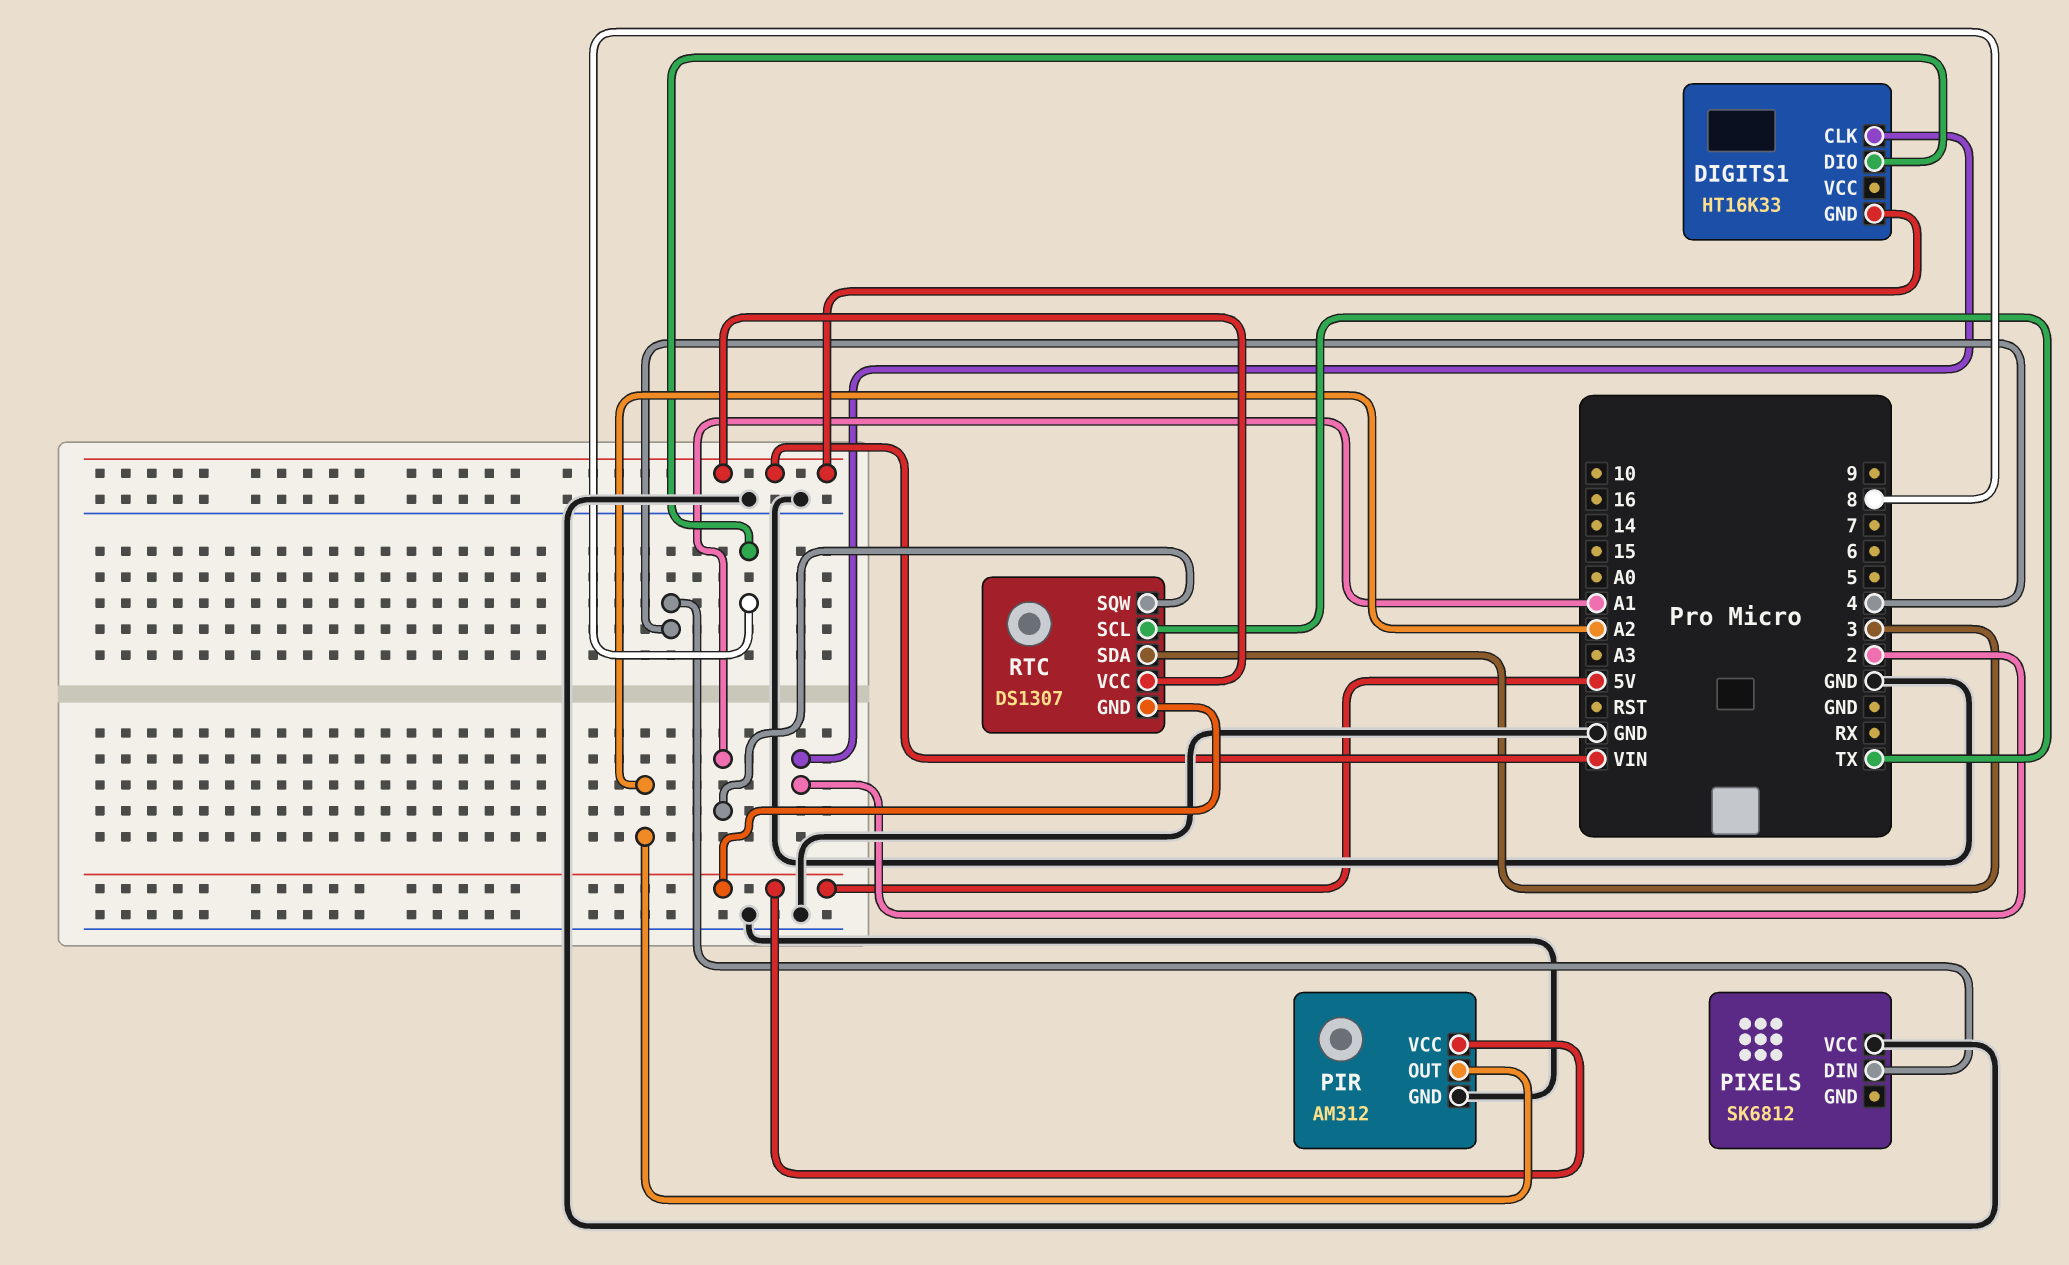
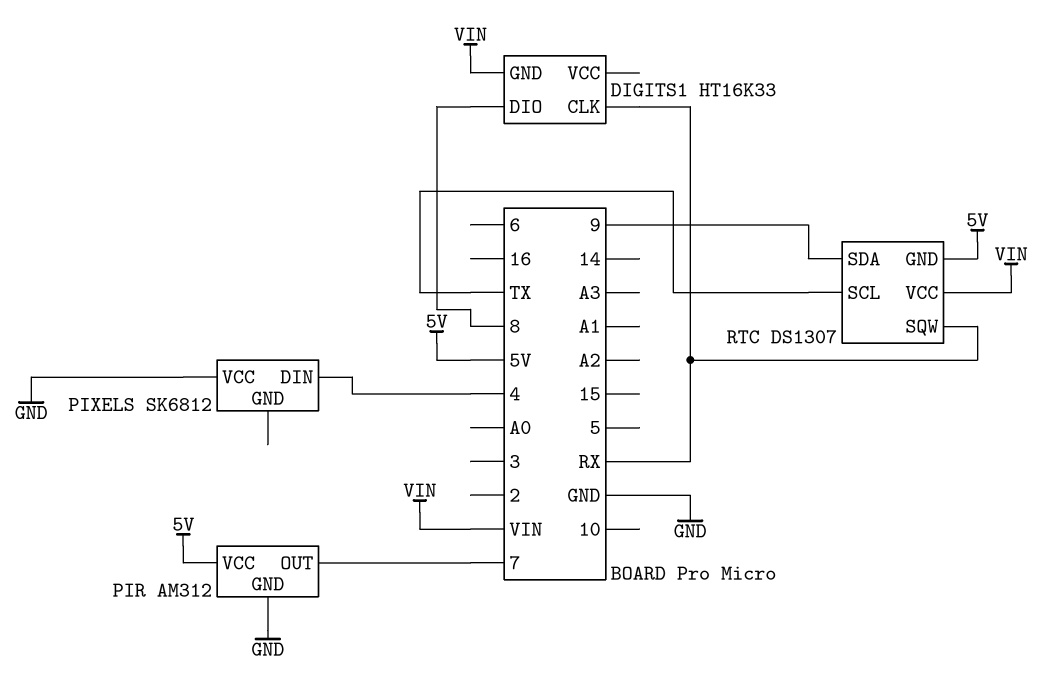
DIGITS1 pin CLK: 2 -> RX
PIR pin OUT: A2 -> 7
RTC pin SDA: 3 -> 9
RTC pin SQW: A1 -> RX

